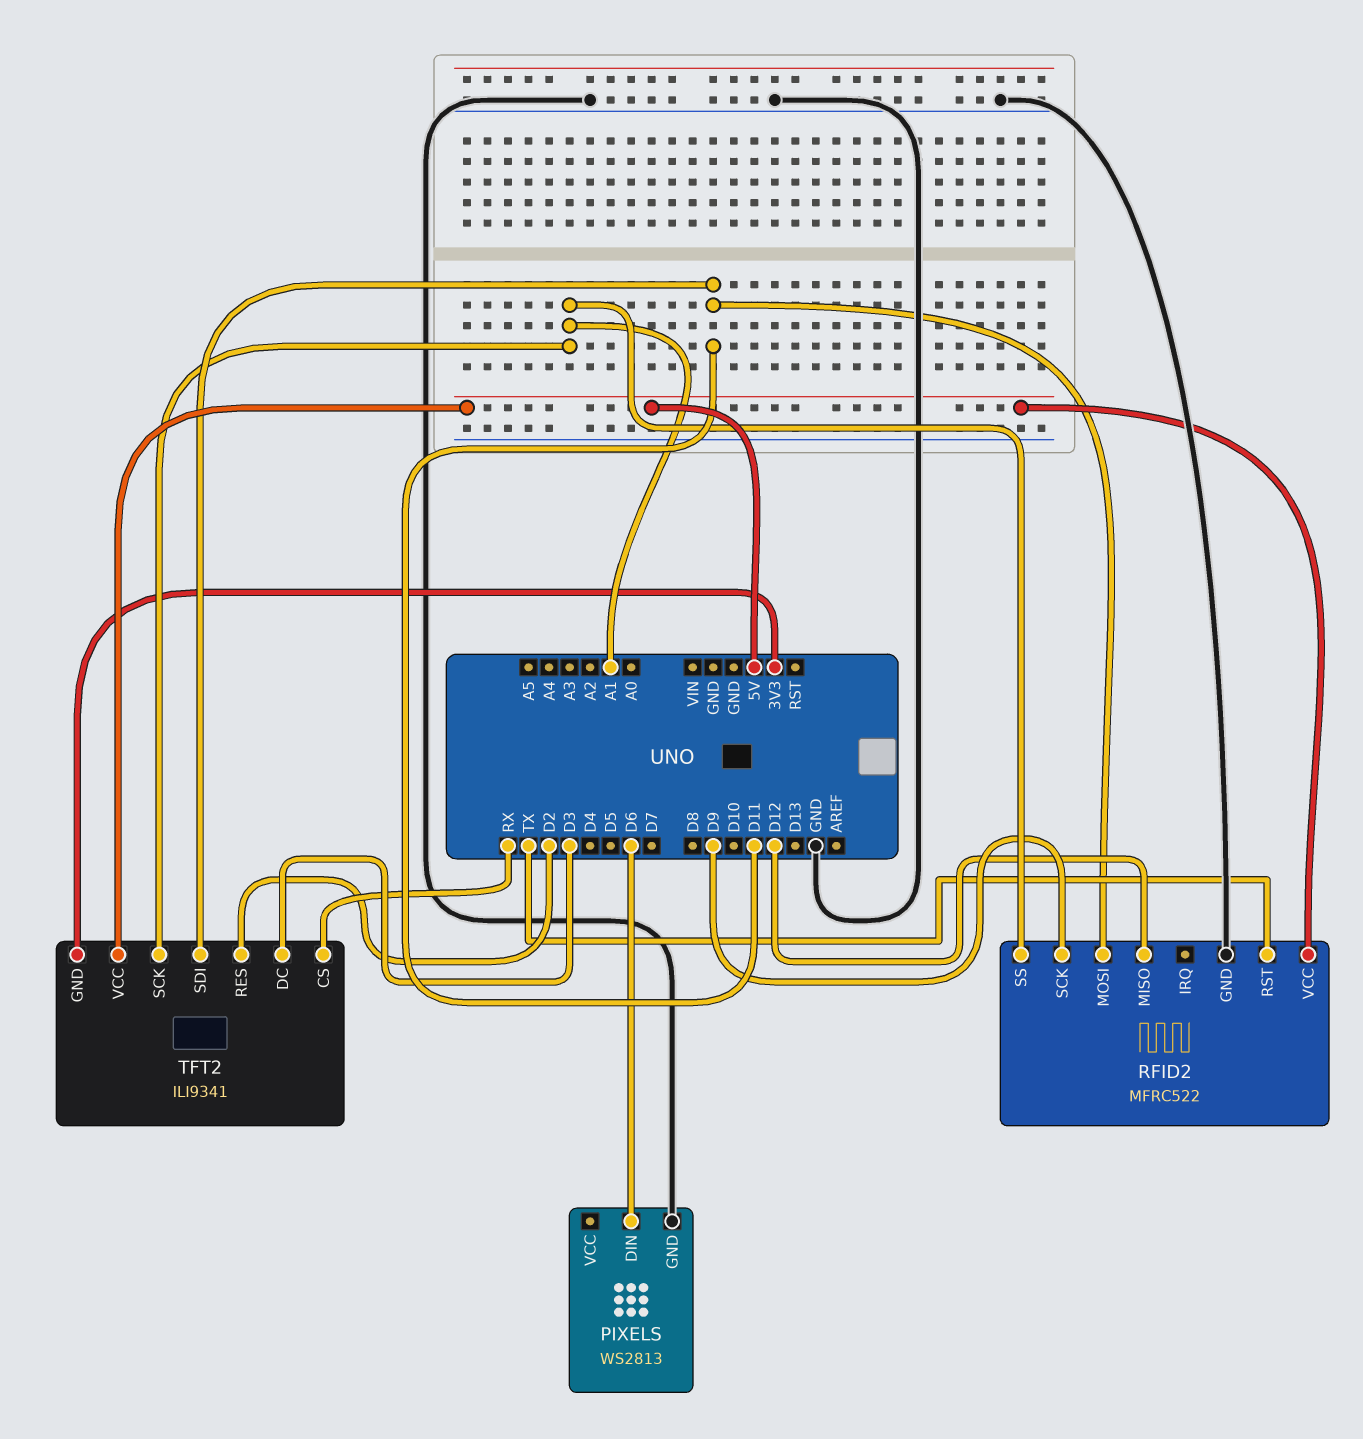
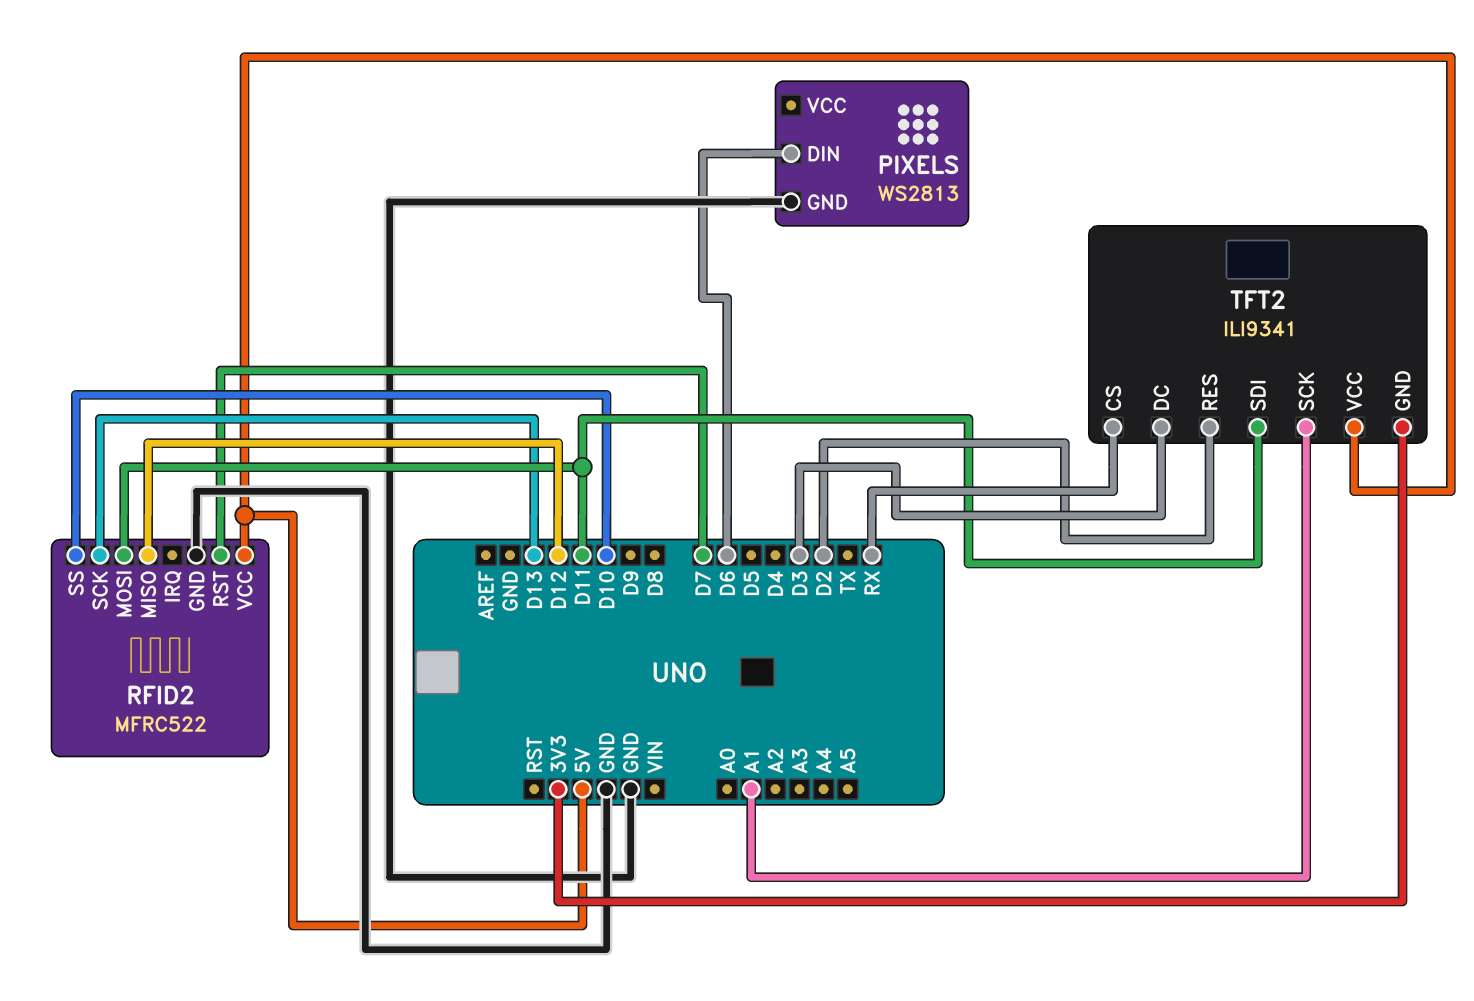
RFID2 pin RST: TX -> D7
RFID2 pin SCK: D9 -> D13
RFID2 pin SS: A1 -> D10

